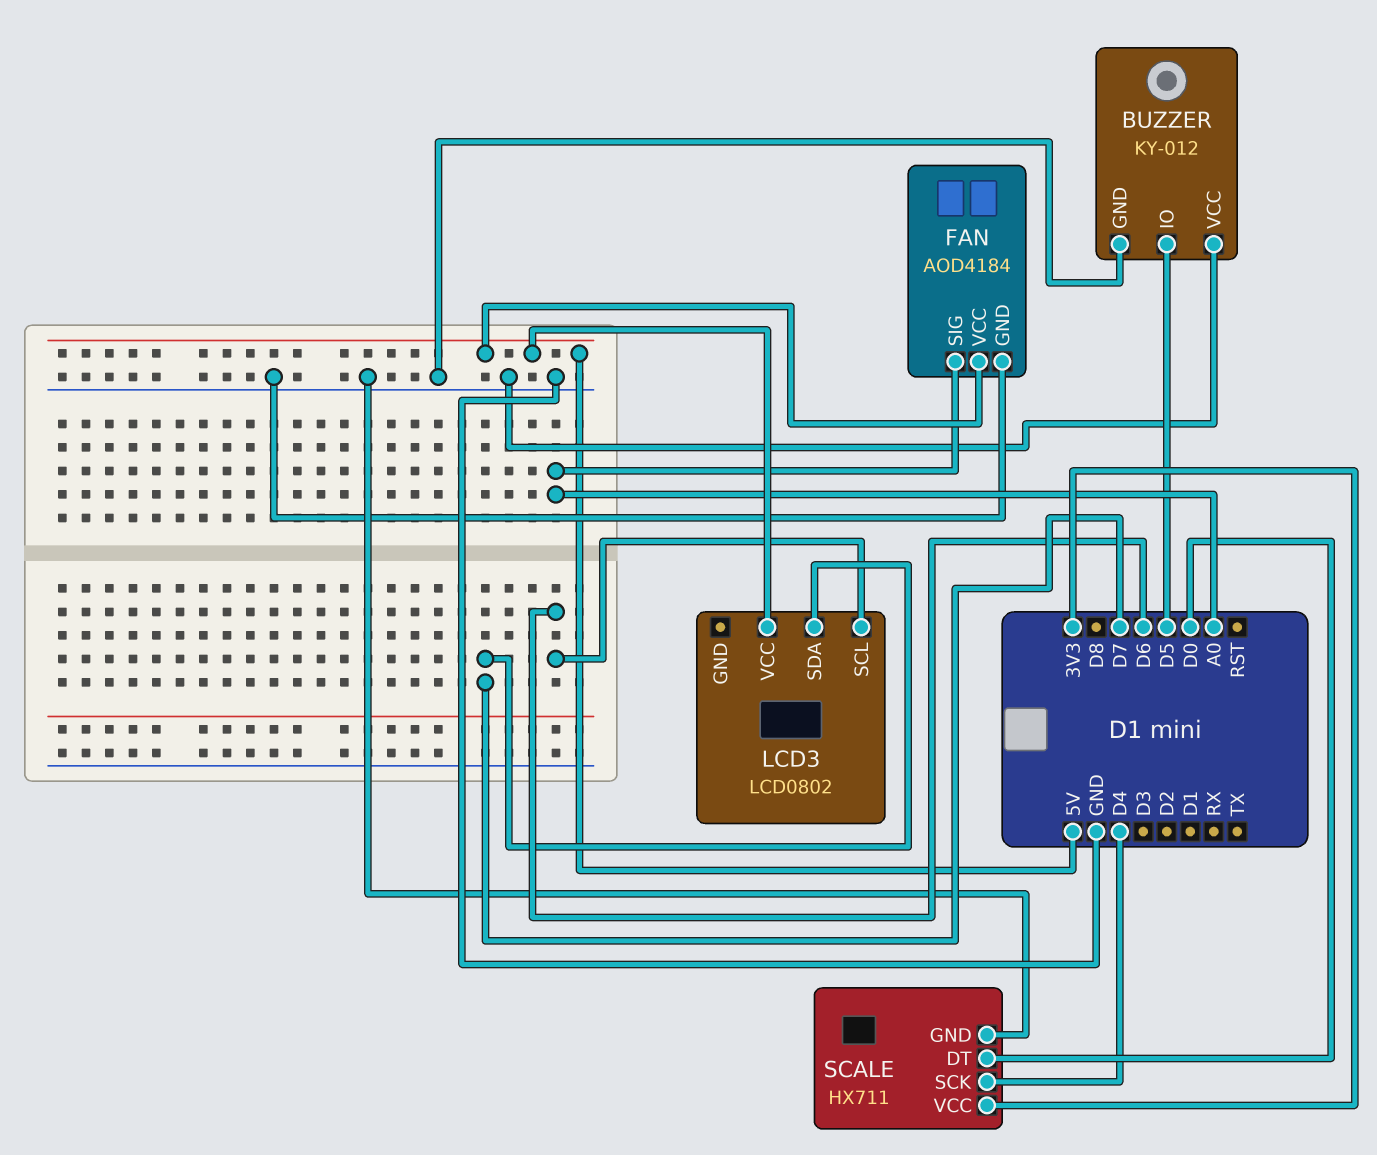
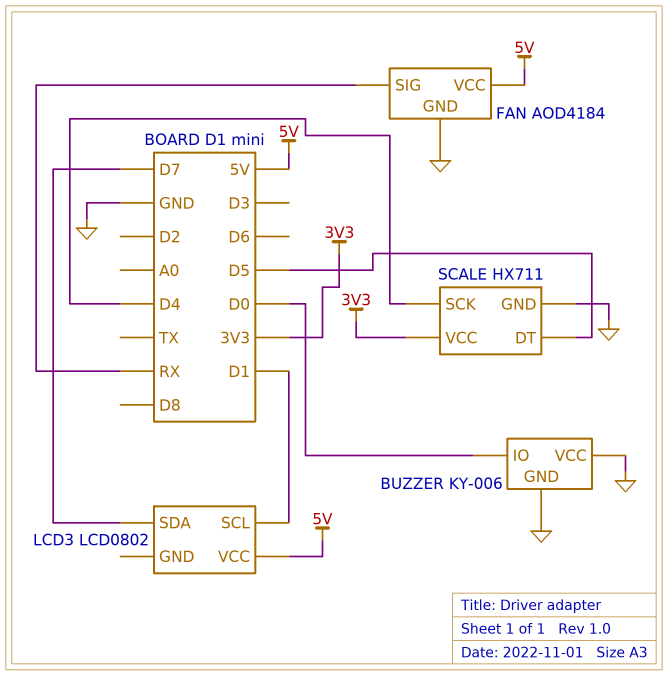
BUZZER: KY-012 -> KY-006
BUZZER pin IO: D5 -> D0
FAN pin SIG: A0 -> RX
LCD3 pin SCL: D6 -> D1
SCALE pin DT: D0 -> D5

